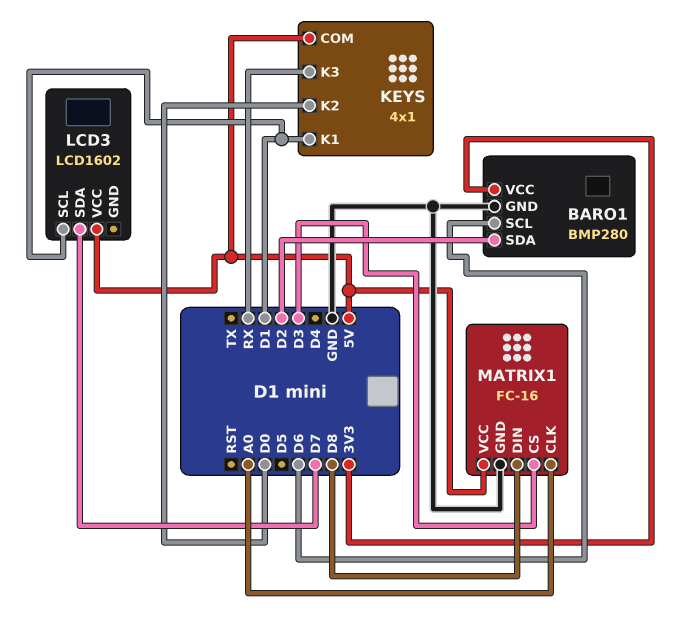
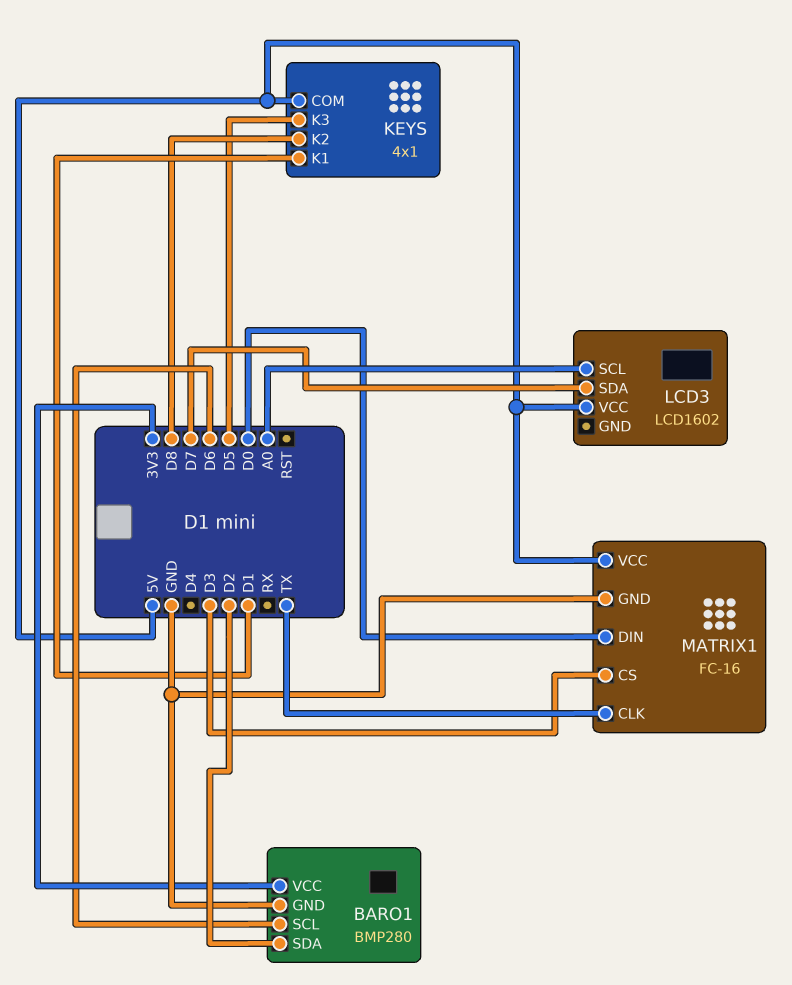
KEYS pin K2: D0 -> D8
KEYS pin K3: RX -> D5
LCD3 pin SCL: D1 -> A0
MATRIX1 pin CLK: A0 -> TX
MATRIX1 pin DIN: D8 -> D0

